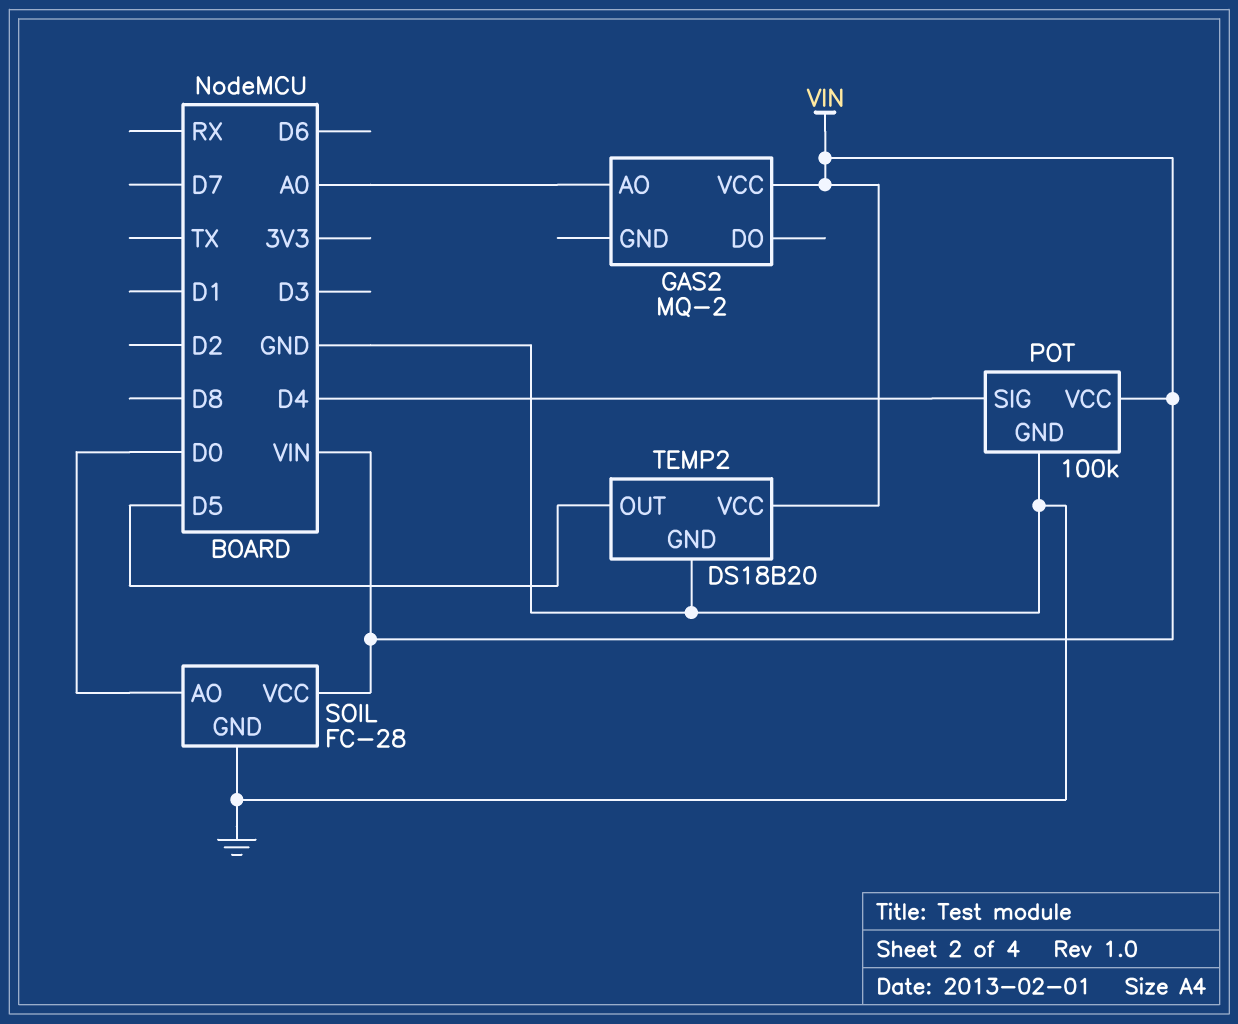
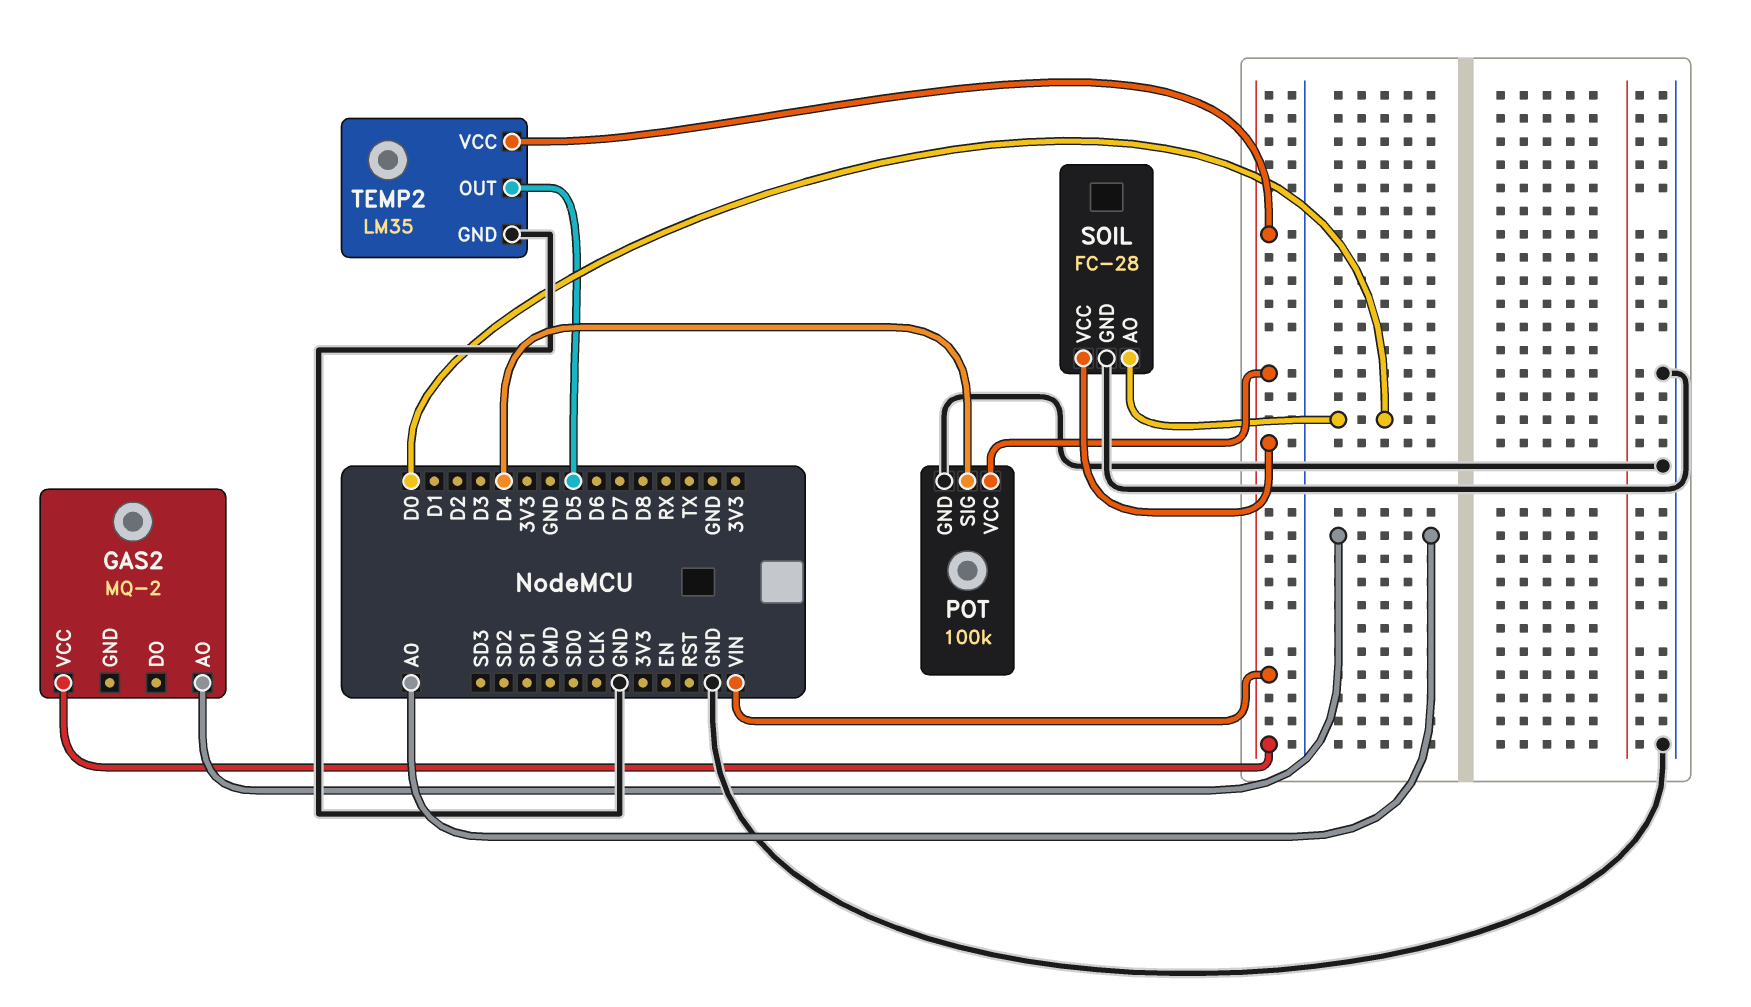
TEMP2: DS18B20 -> LM35

